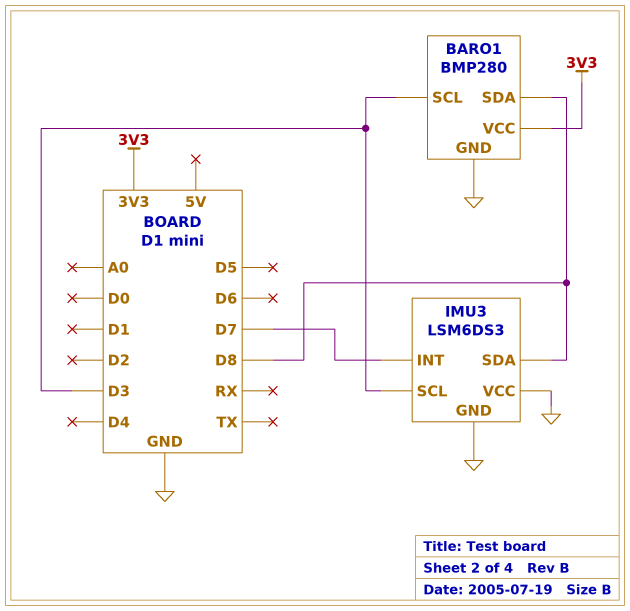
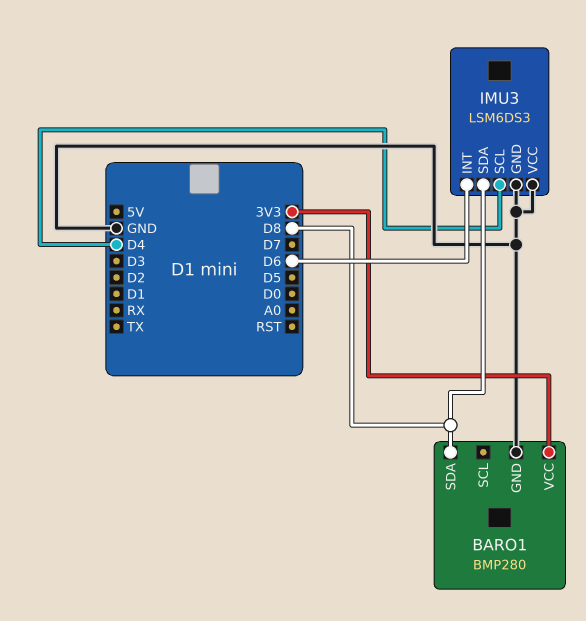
BARO1 pin SCL: D3 -> none
IMU3 pin INT: D7 -> D6
IMU3 pin SCL: D3 -> D4

